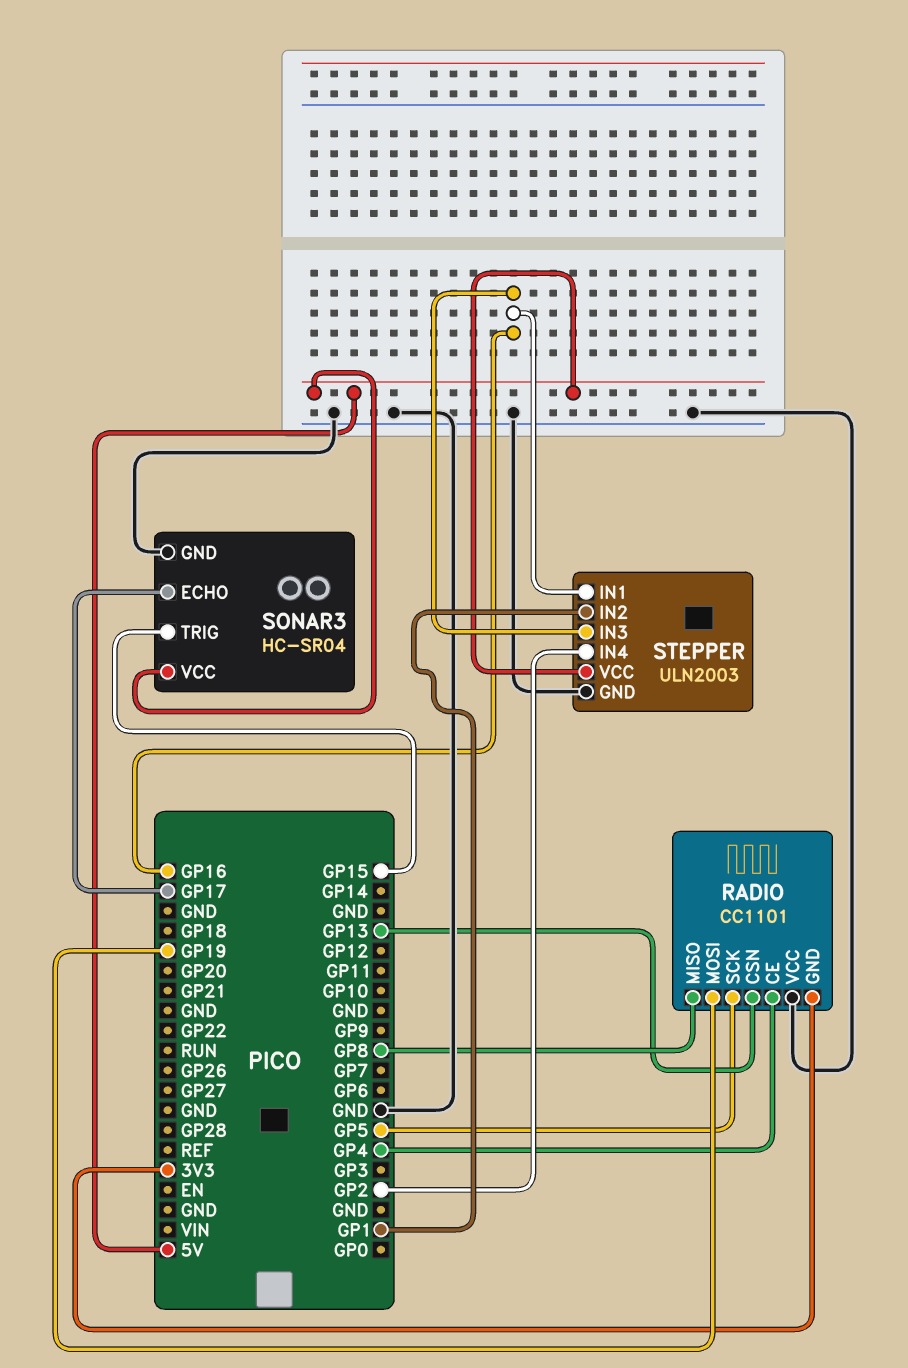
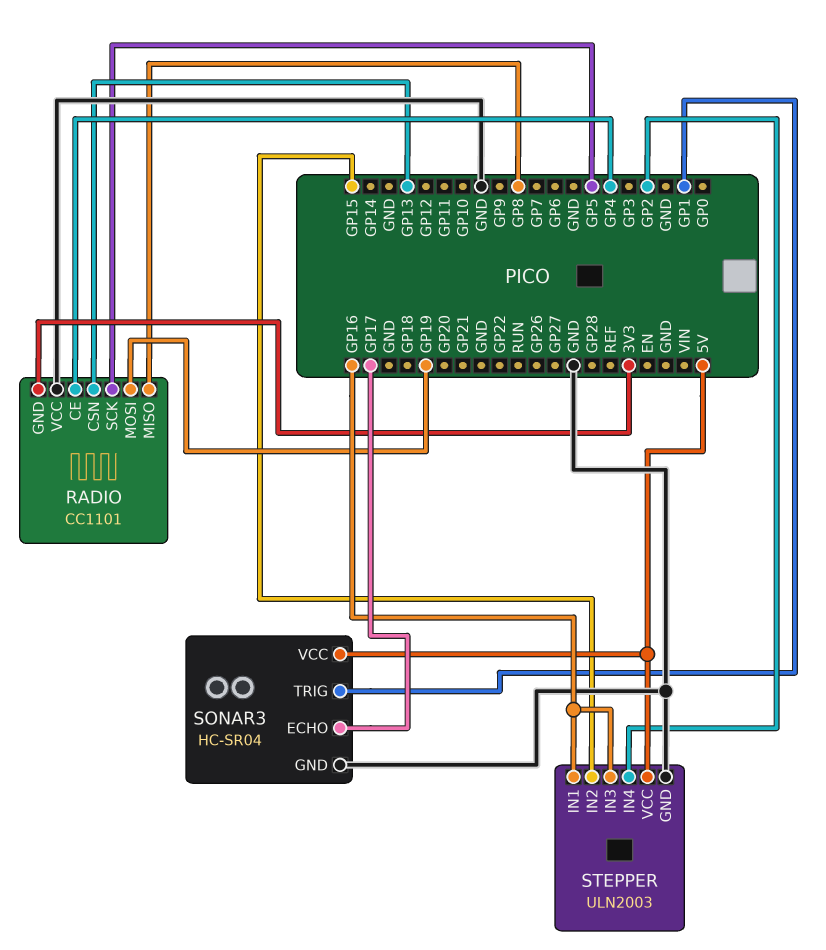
SONAR3 pin TRIG: GP15 -> GP1
STEPPER pin IN2: GP1 -> GP15

